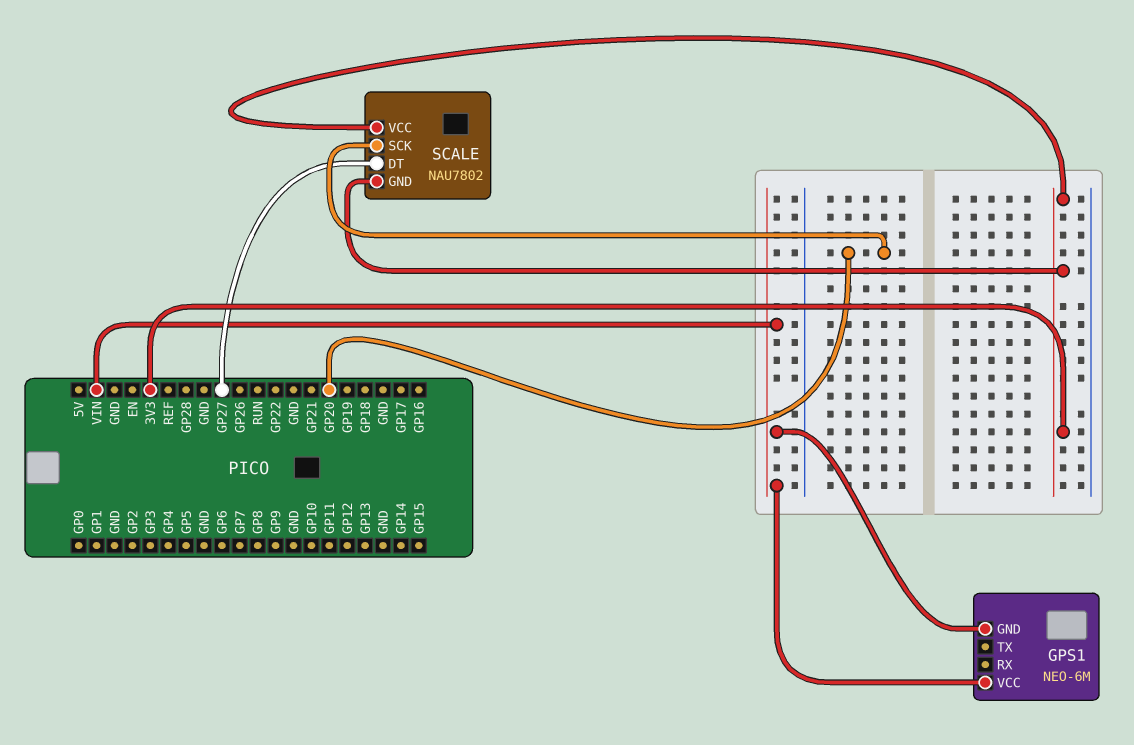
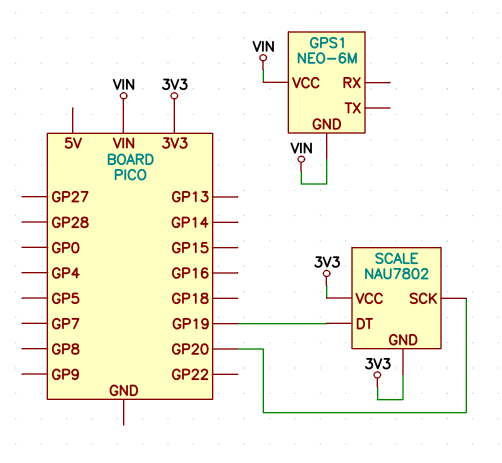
SCALE pin DT: GP27 -> GP19

